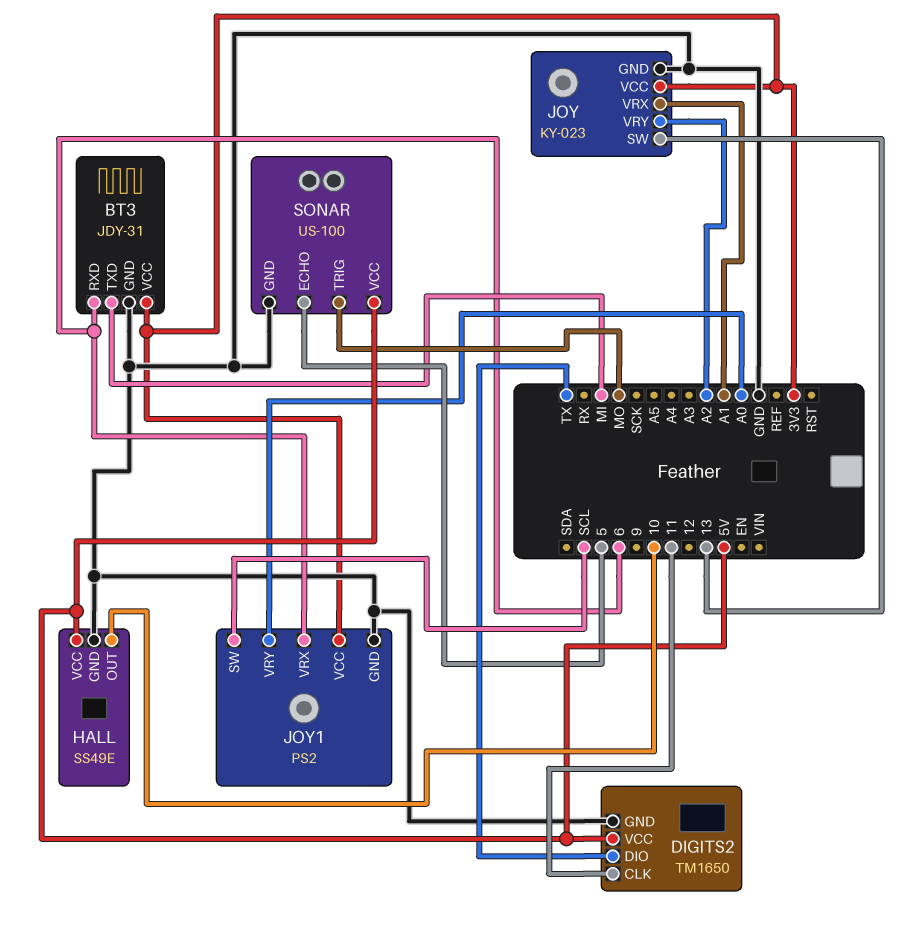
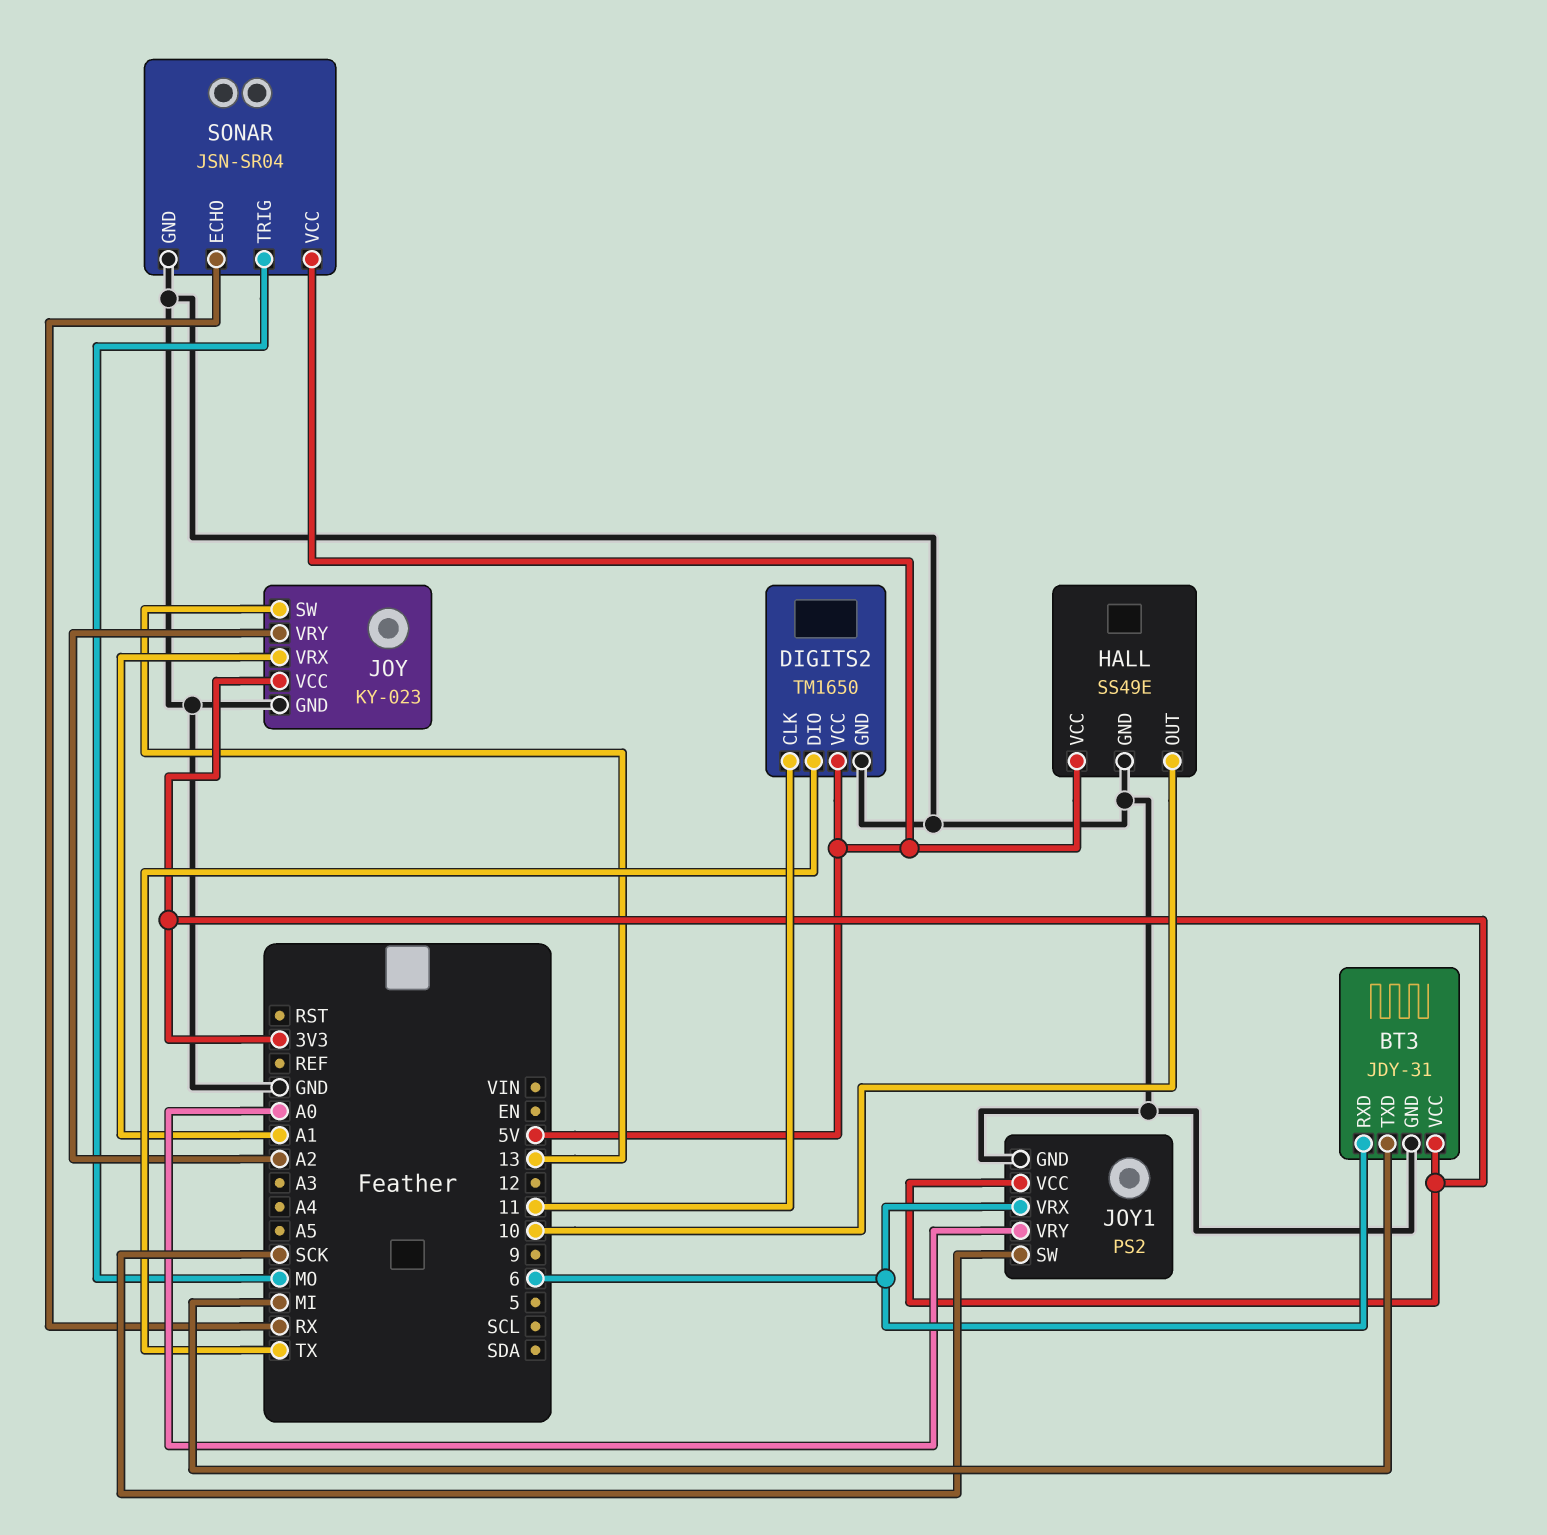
JOY1 pin SW: SCL -> SCK
SONAR: US-100 -> JSN-SR04
SONAR pin ECHO: 5 -> RX

